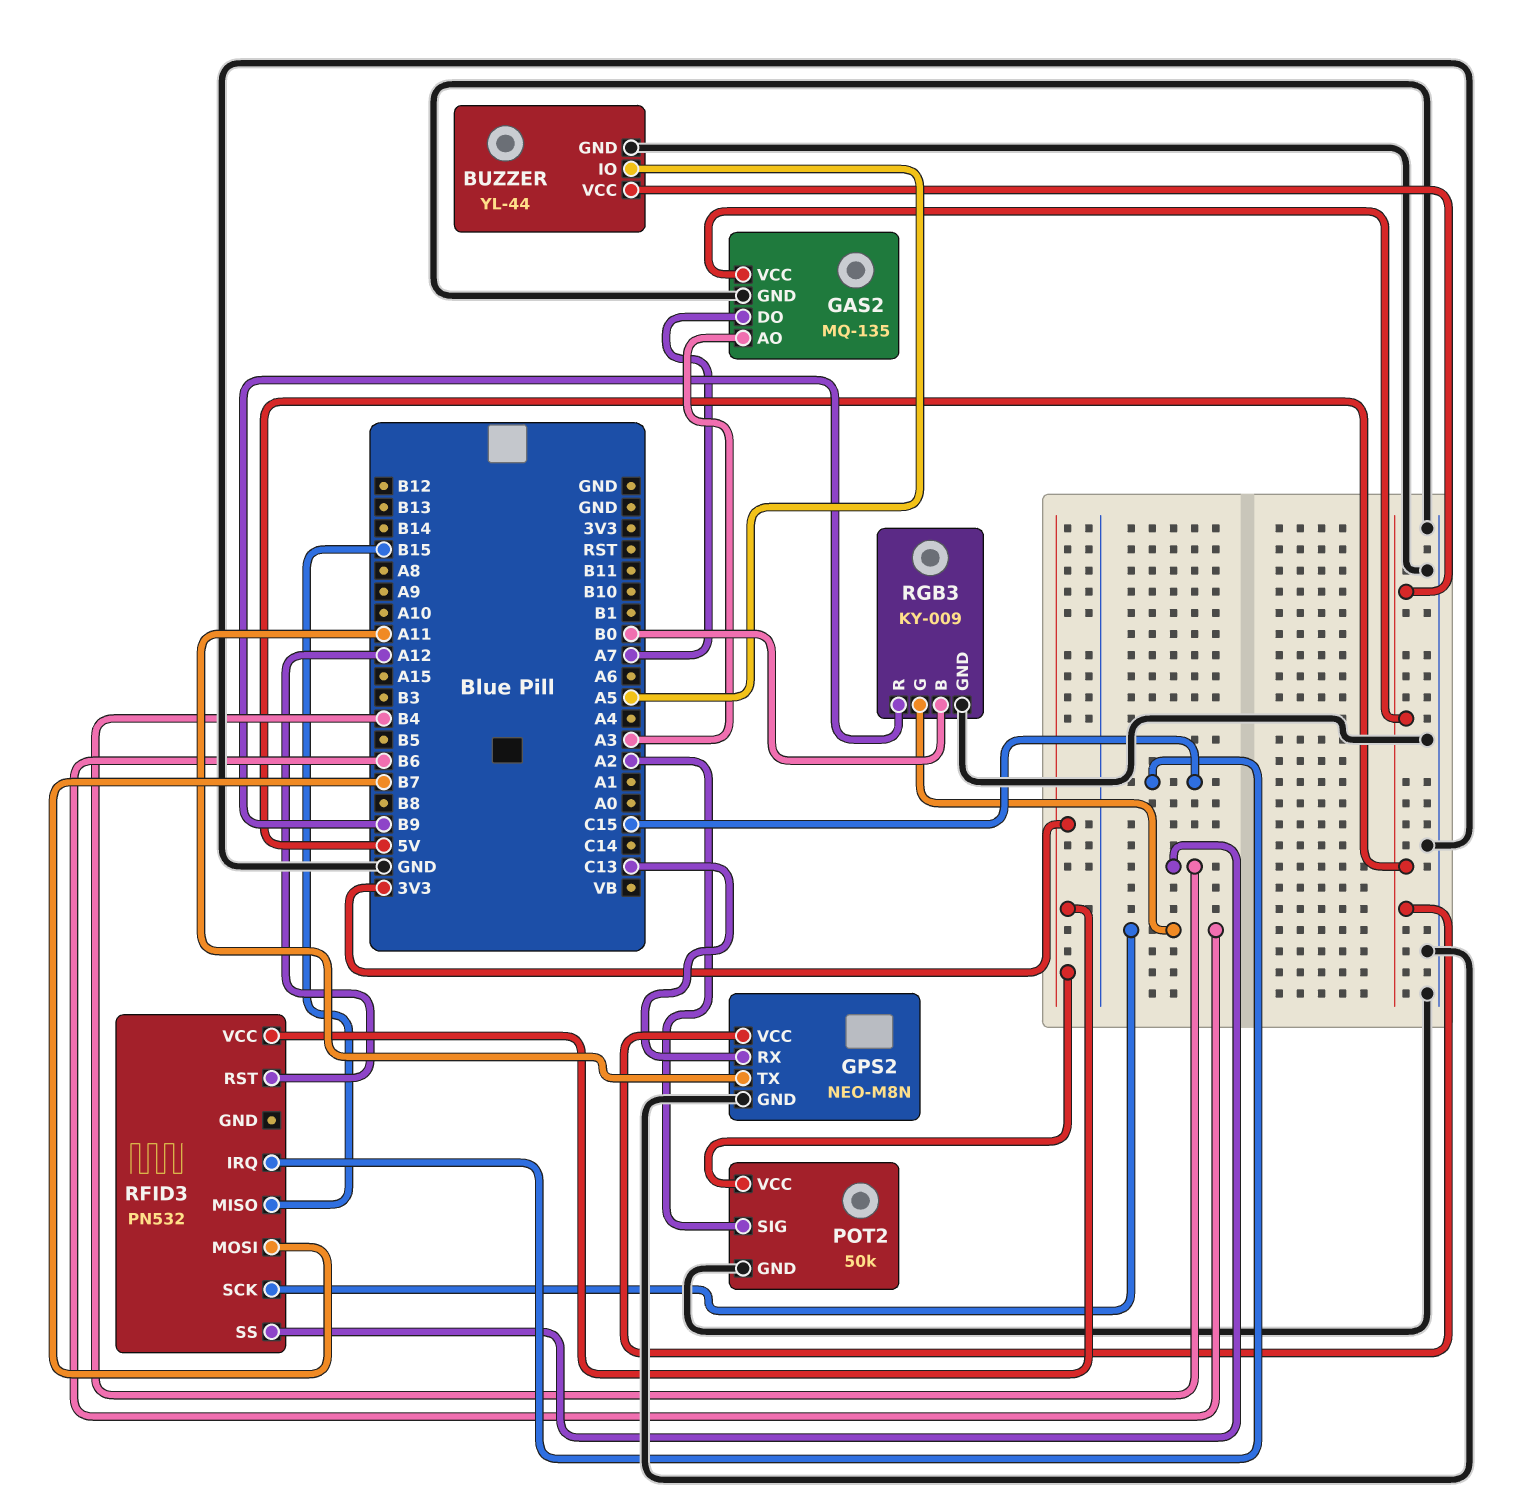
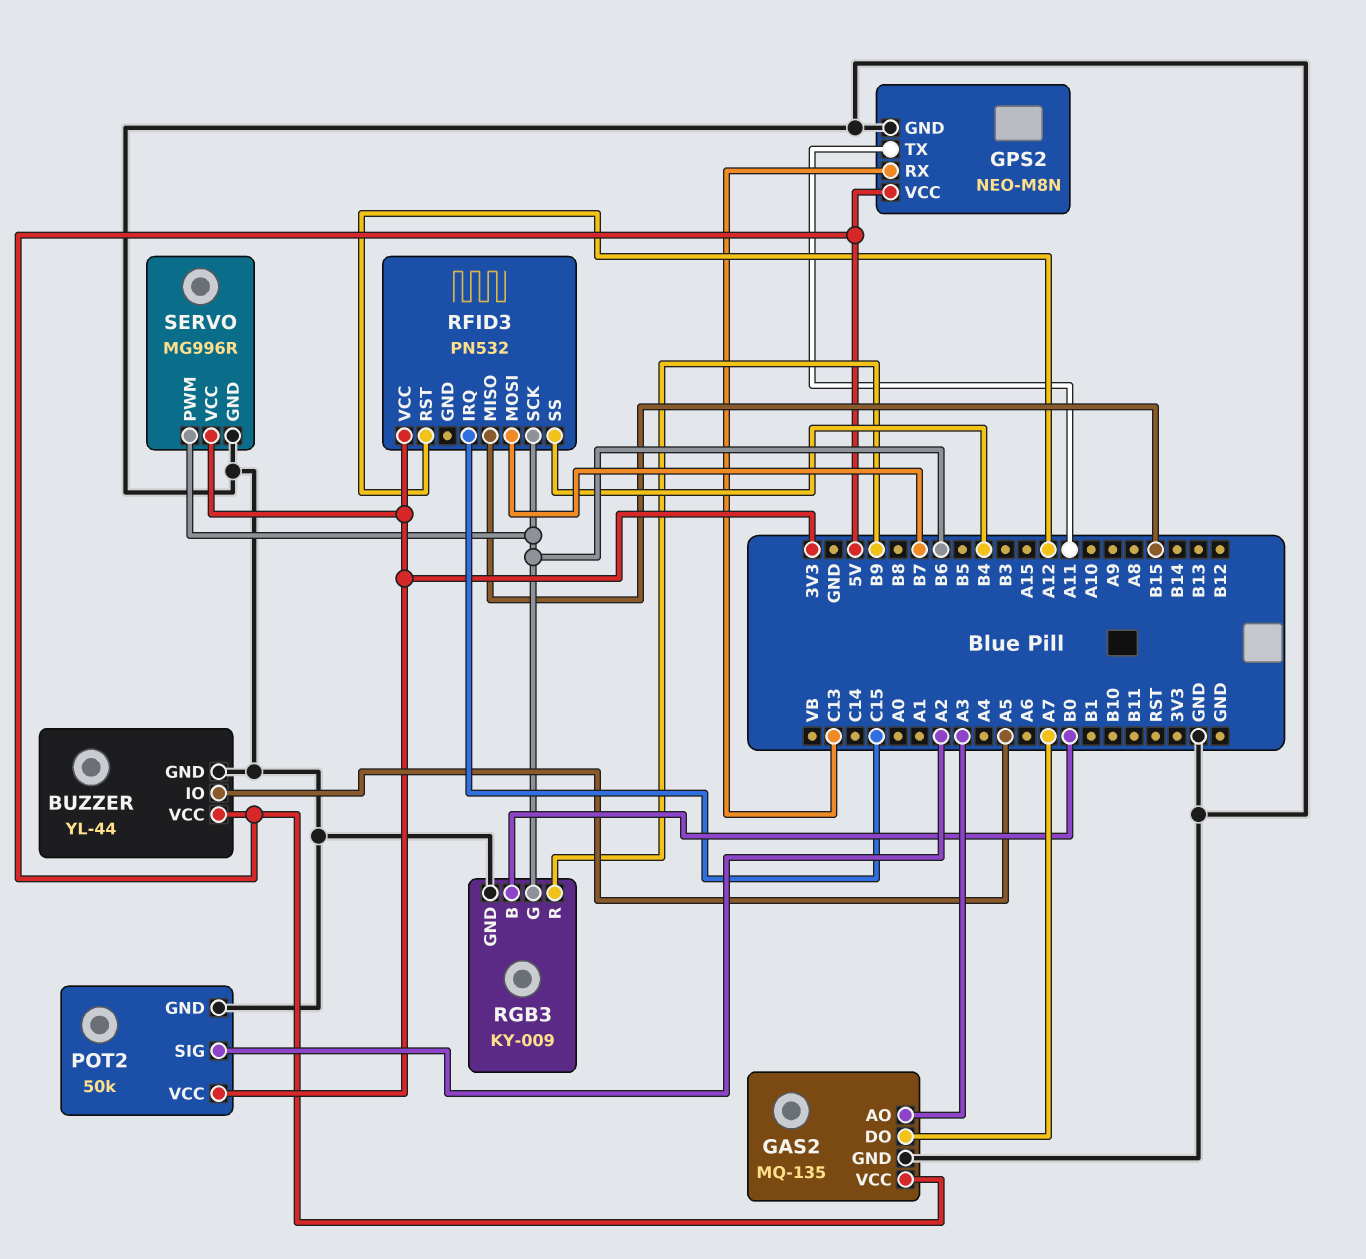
SERVO: none -> MG996R
SERVO pin GND: none -> GND
SERVO pin PWM: none -> B6
SERVO pin VCC: none -> 3V3

